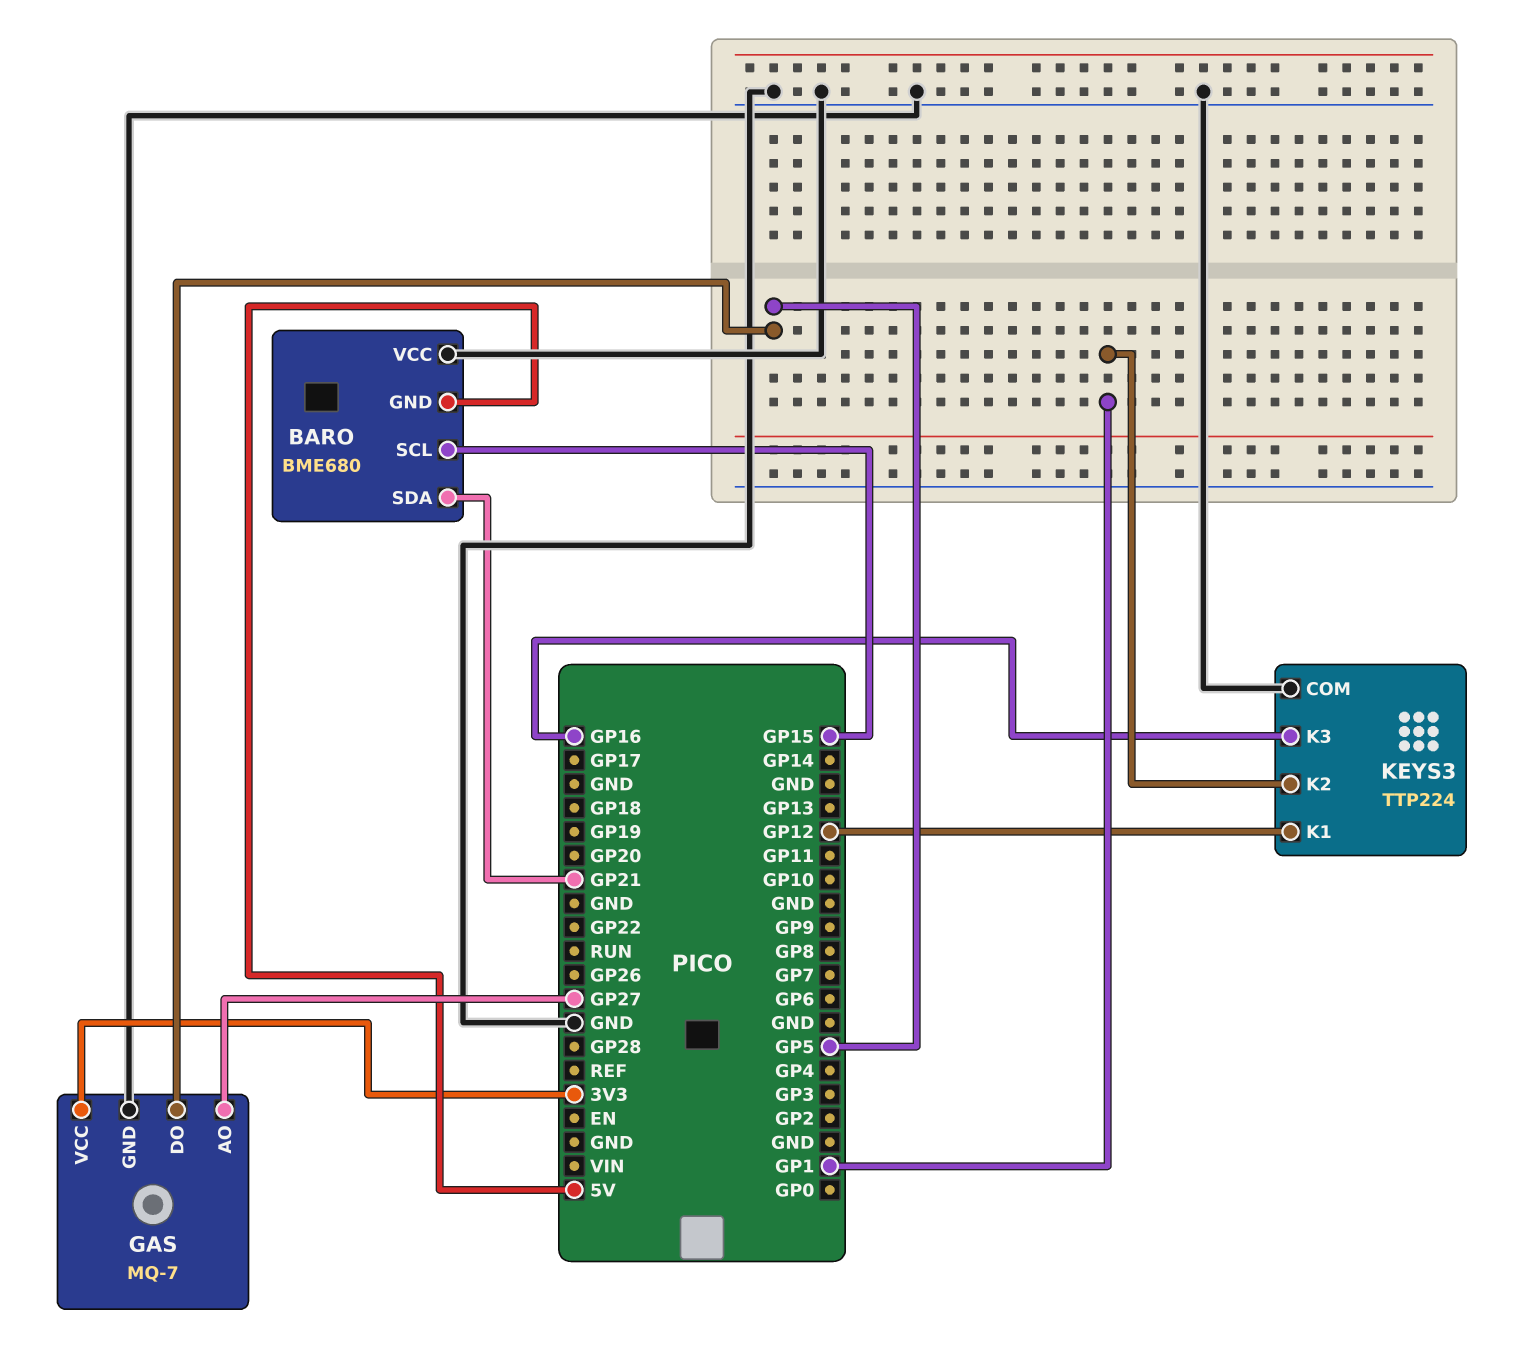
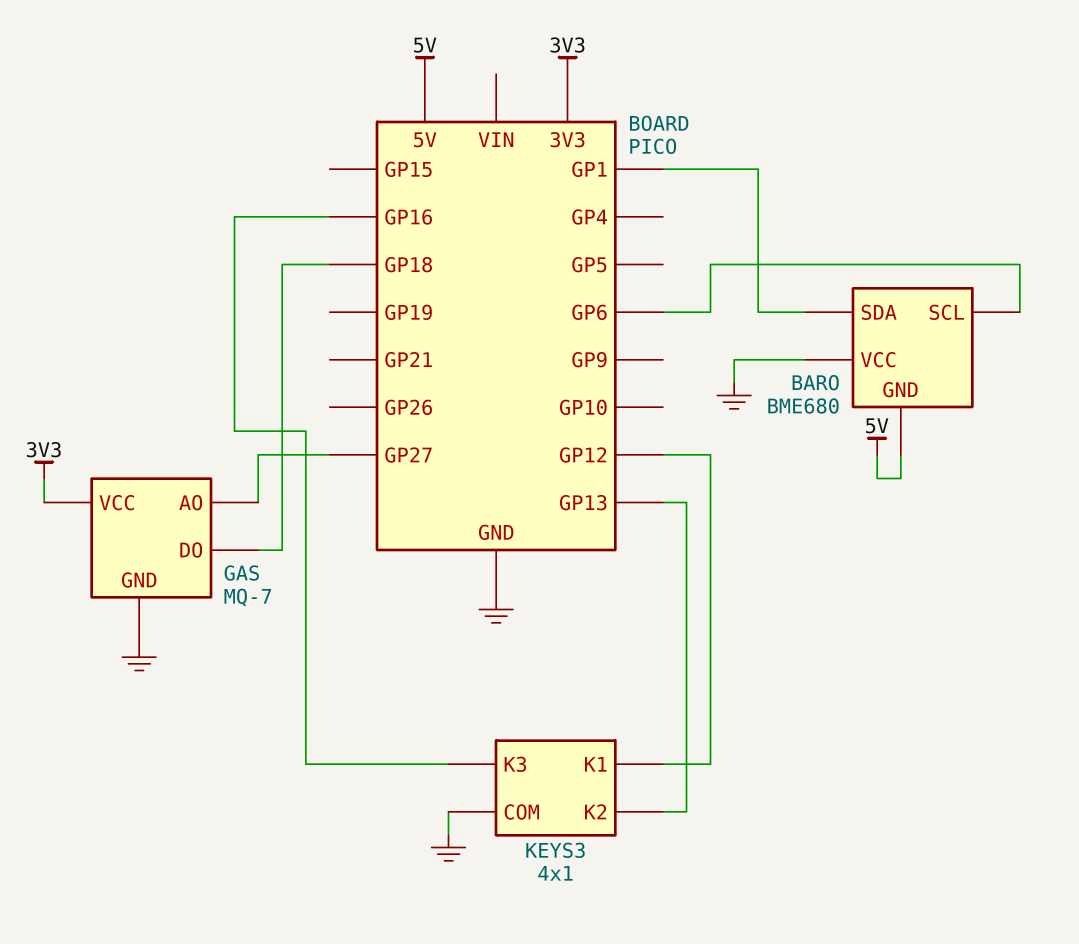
BARO pin SCL: GP15 -> GP6
BARO pin SDA: GP21 -> GP1
GAS pin DO: GP5 -> GP18
KEYS3: TTP224 -> 4x1
KEYS3 pin K2: GP1 -> GP13

